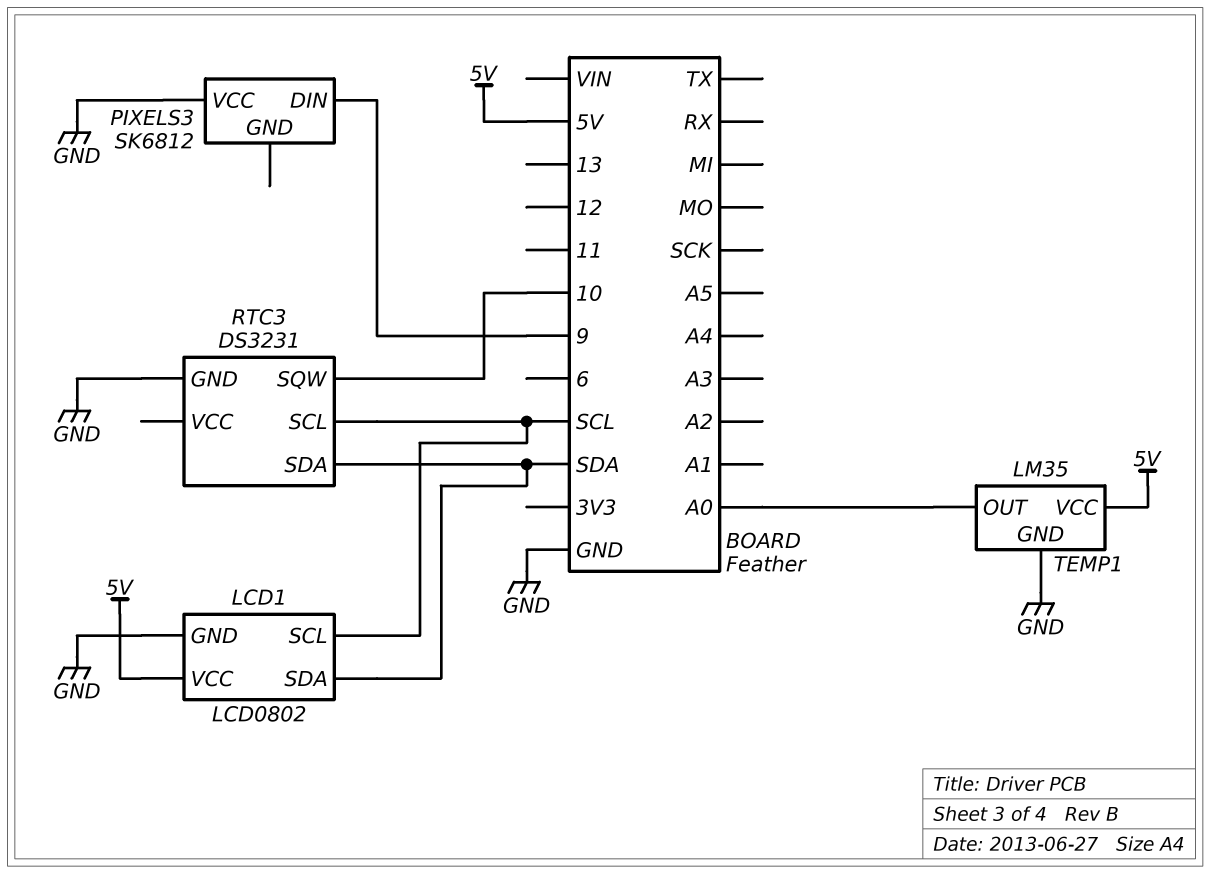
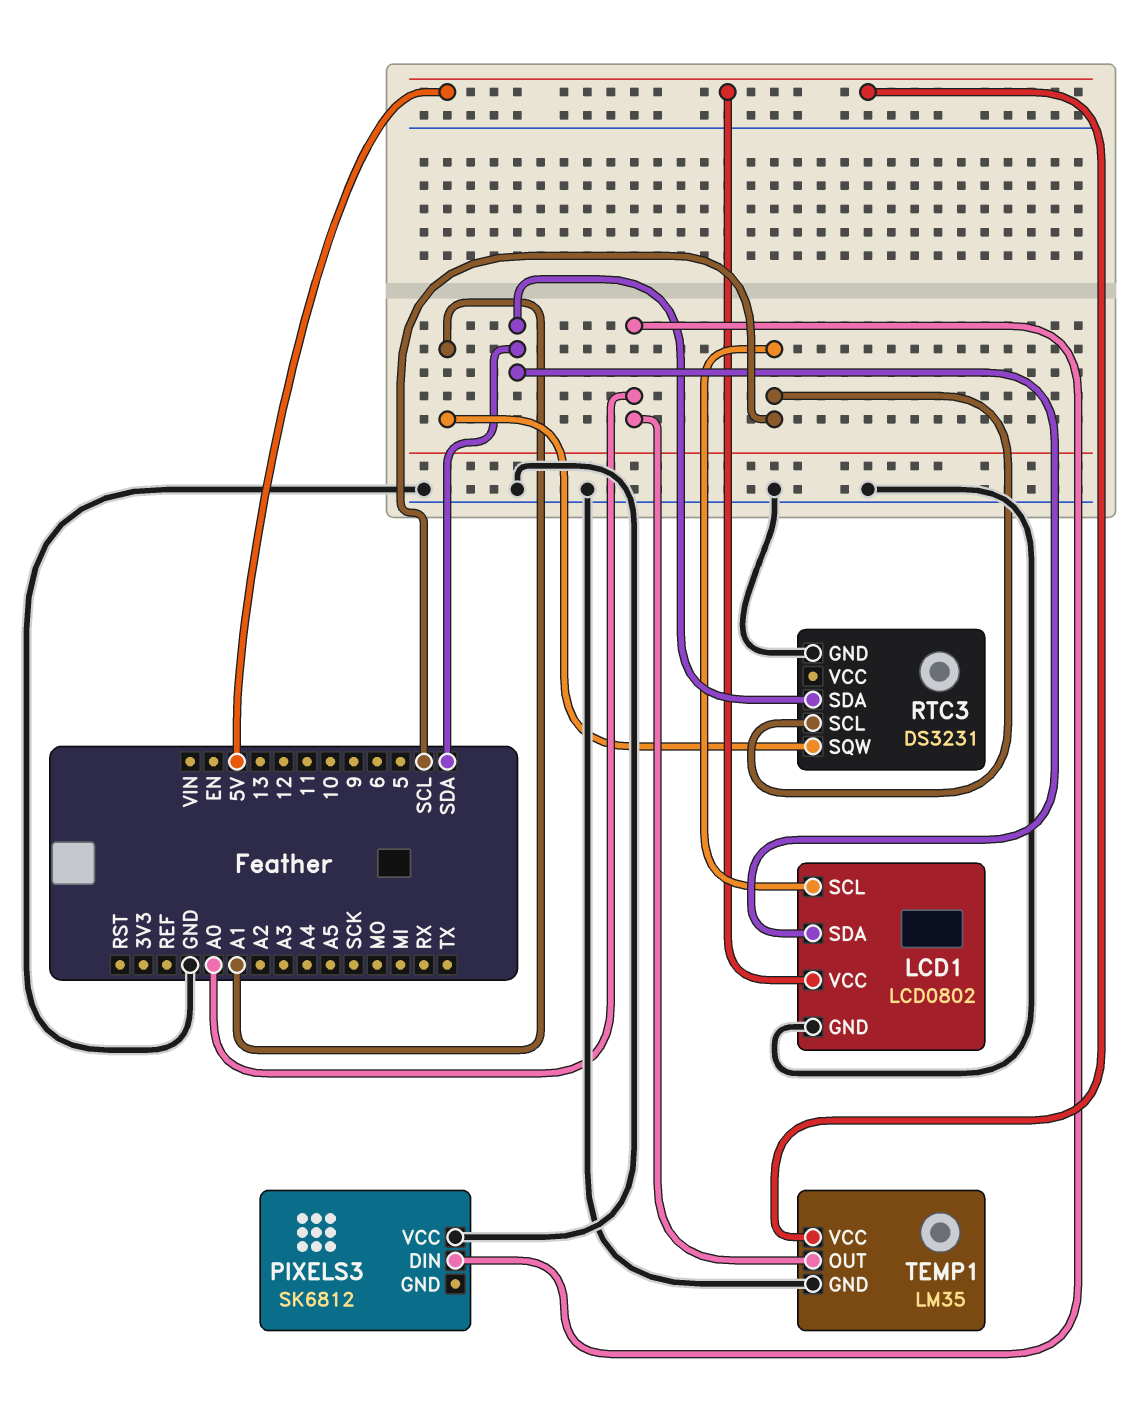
PIXELS3 pin DIN: 9 -> A0
RTC3 pin SQW: 10 -> A1

